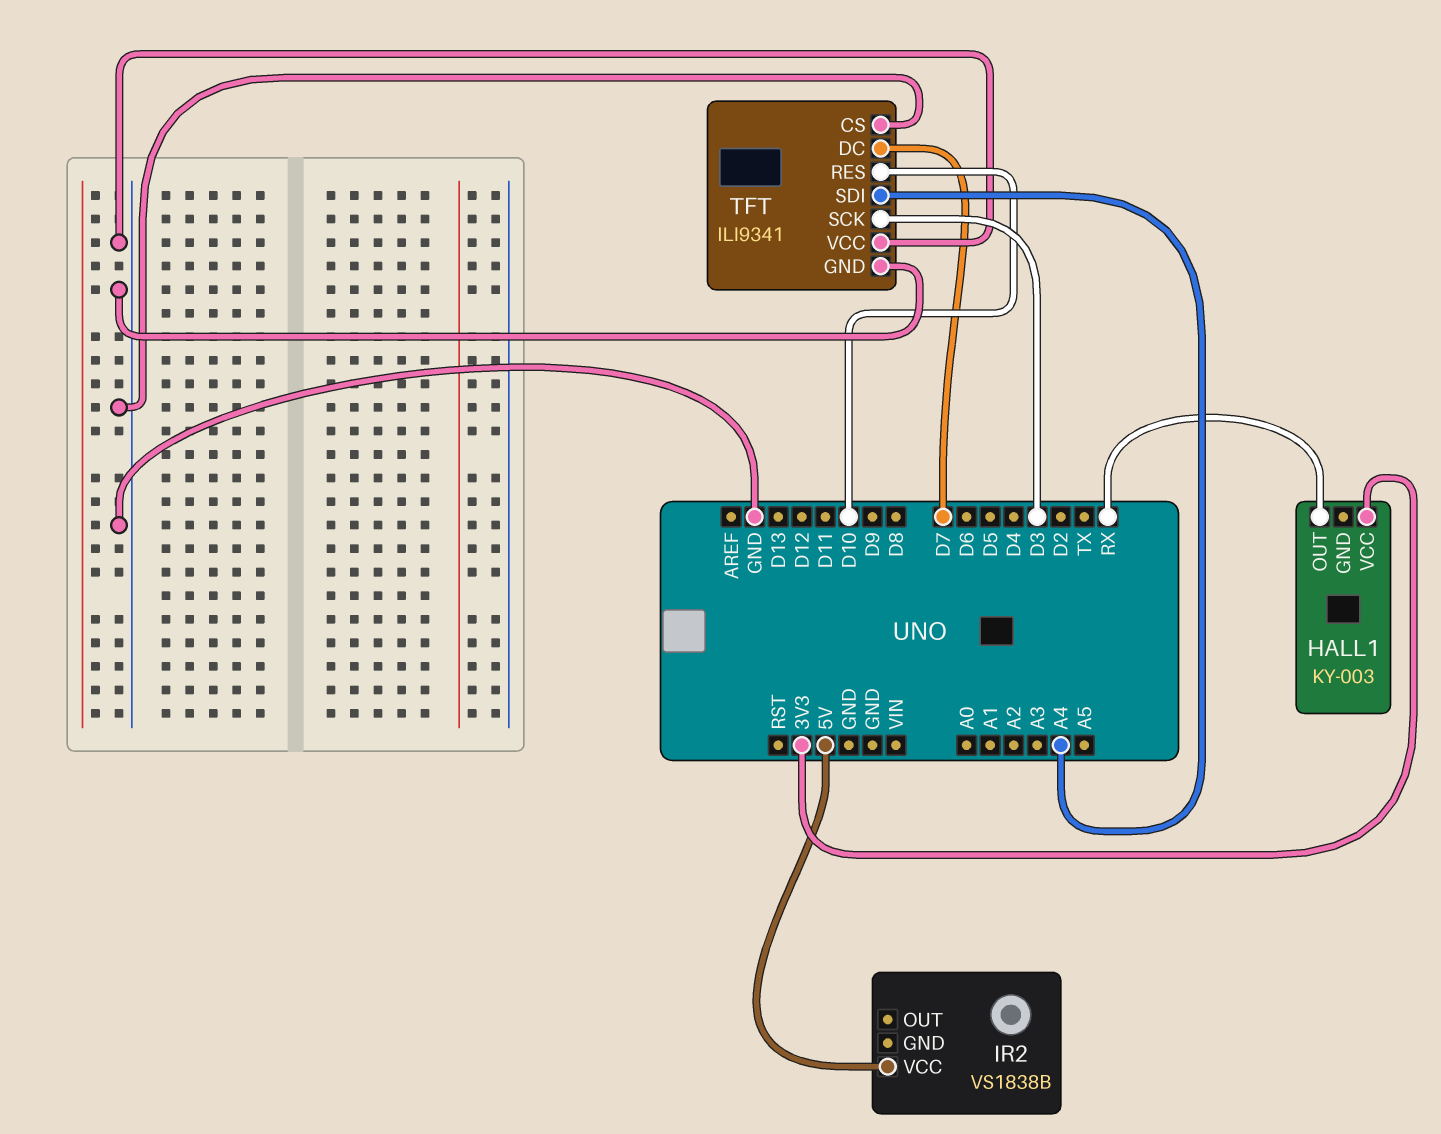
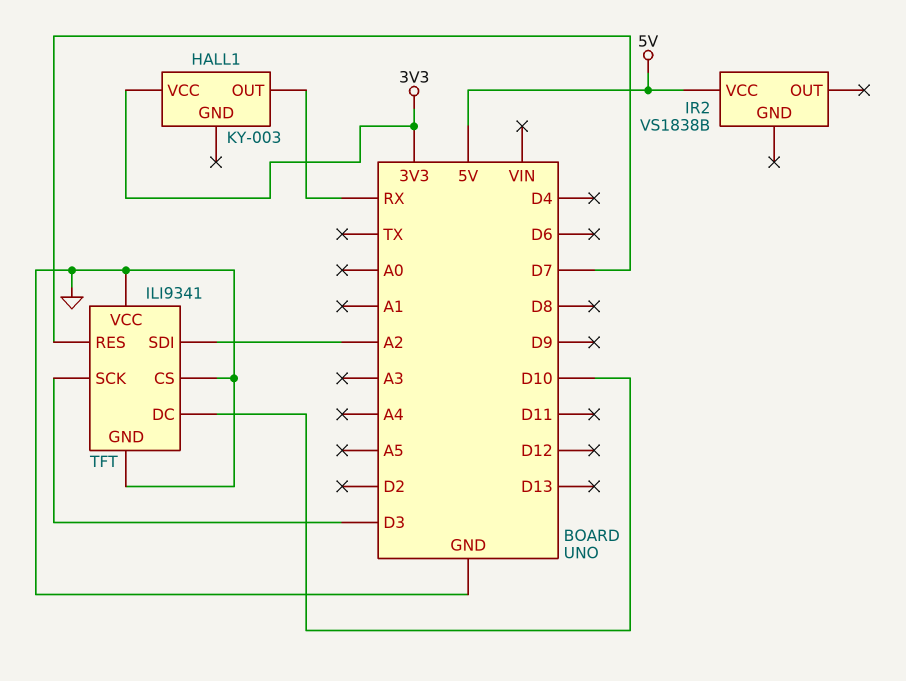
TFT pin DC: D7 -> D10
TFT pin RES: D10 -> D7
TFT pin SDI: A4 -> A2

